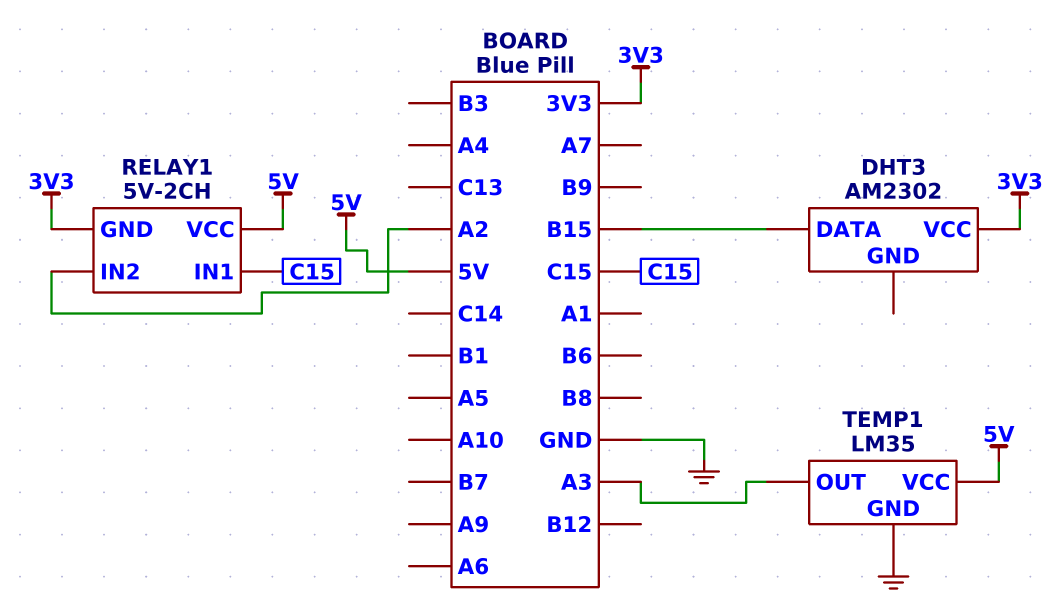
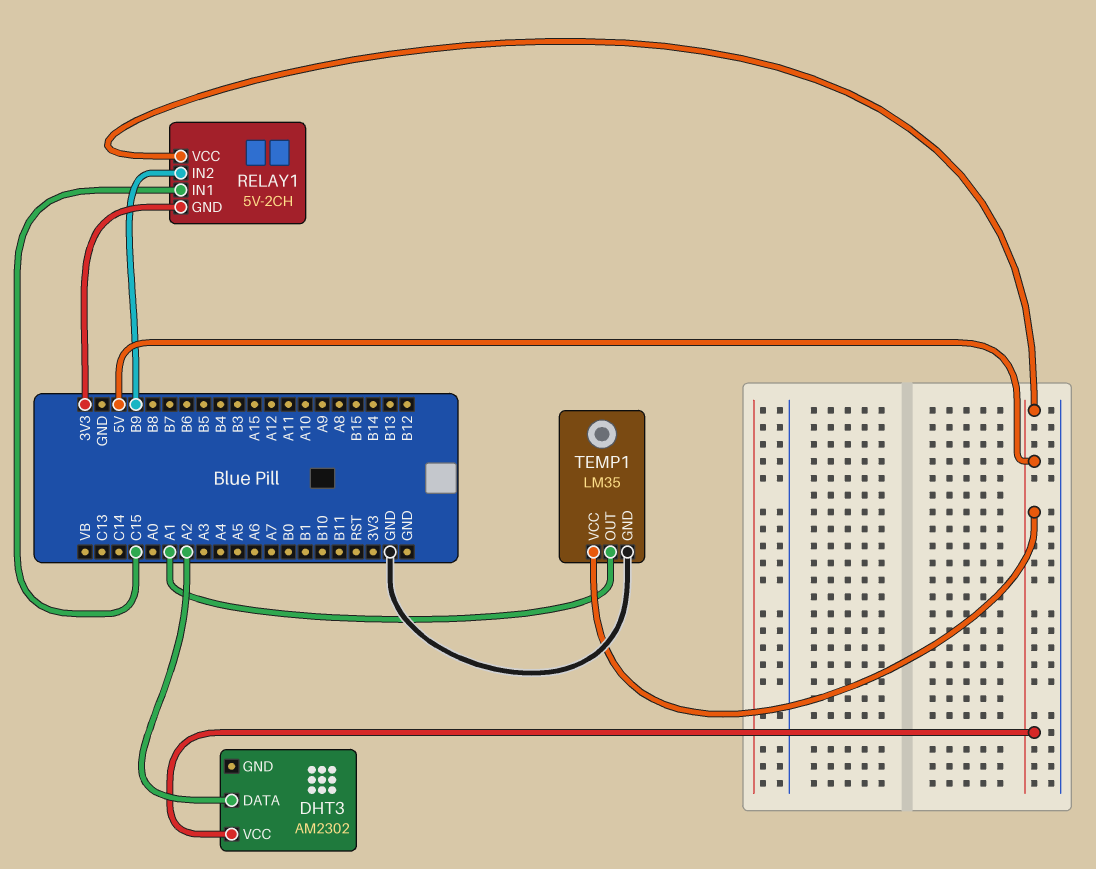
DHT3 pin DATA: B15 -> A2
DHT3 pin VCC: 3V3 -> 5V
RELAY1 pin IN2: A2 -> B9
TEMP1 pin OUT: A3 -> A1

